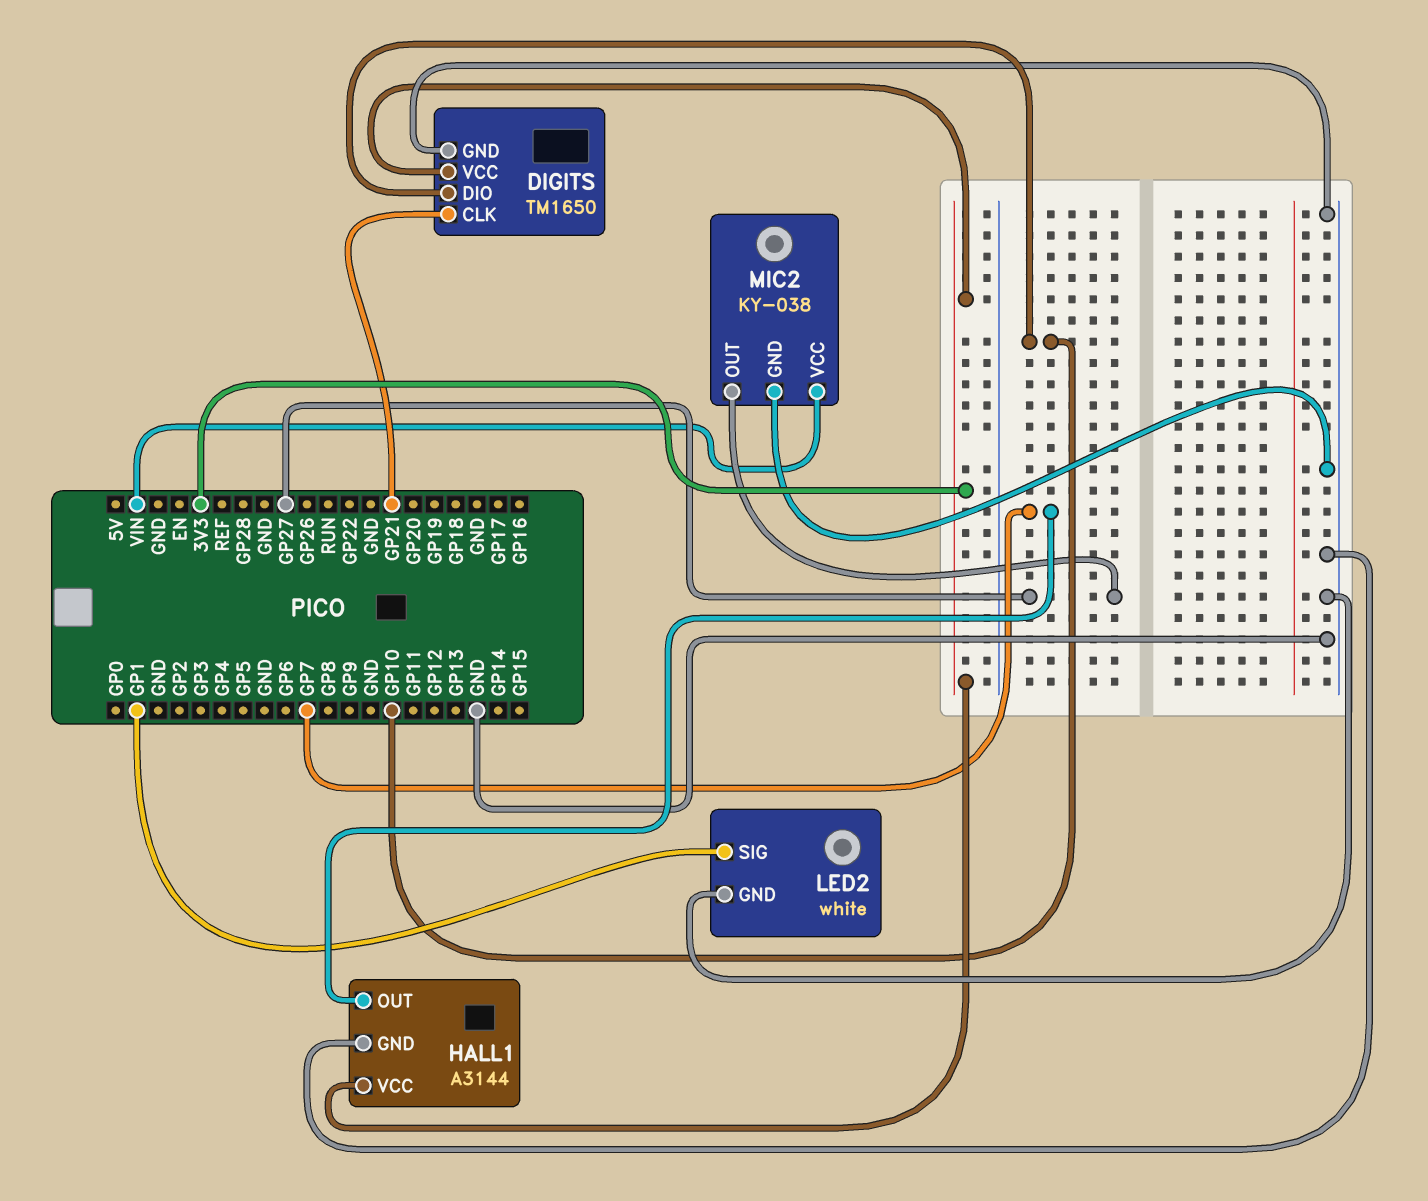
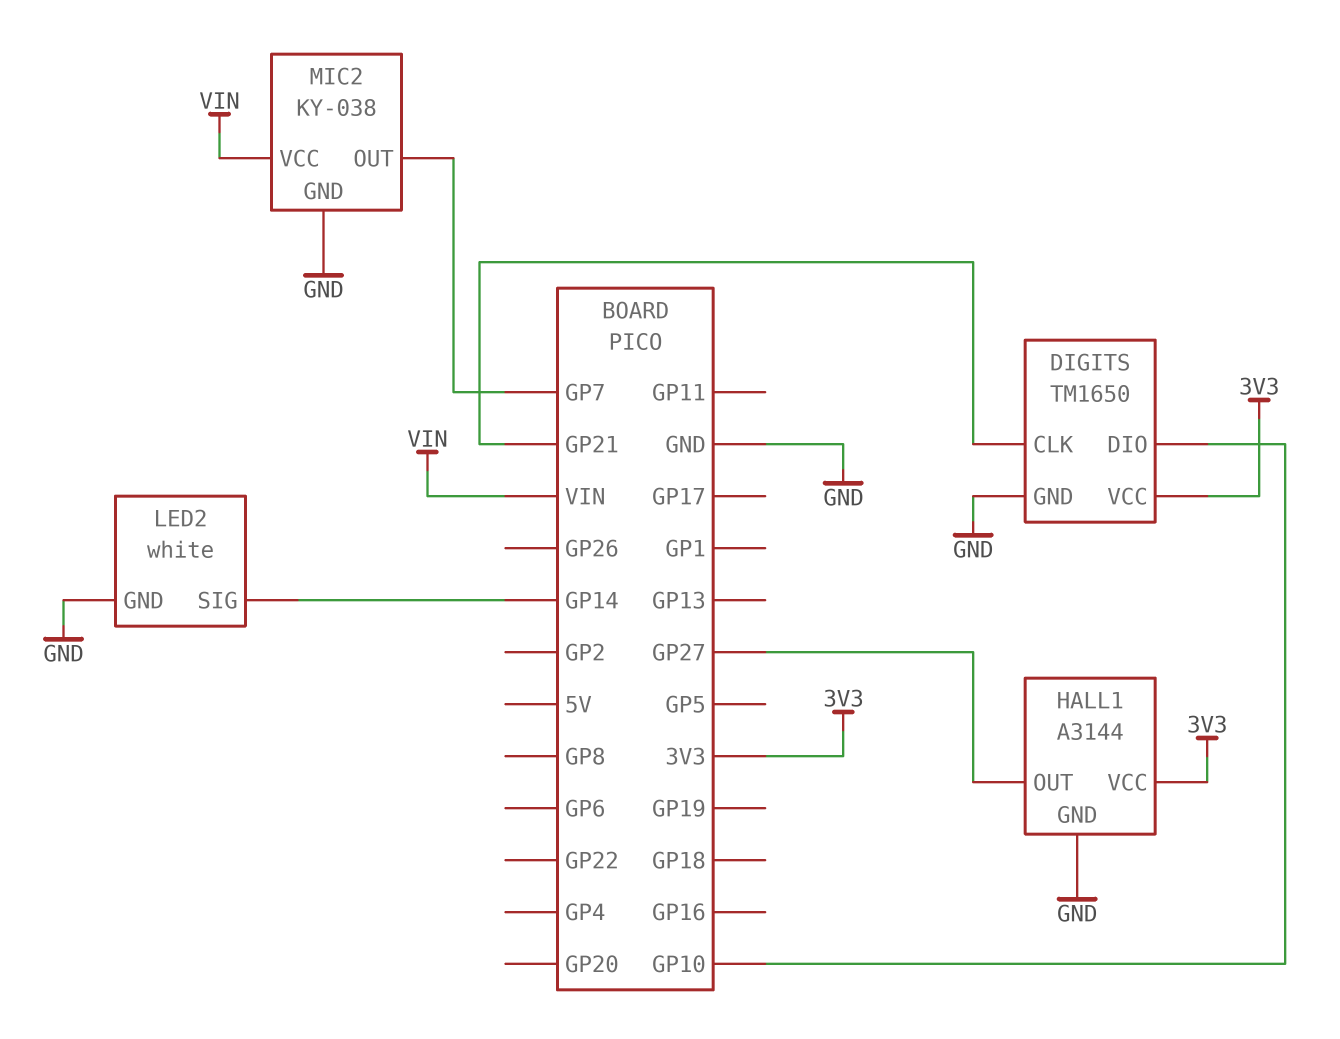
HALL1 pin OUT: GP7 -> GP27
LED2 pin SIG: GP1 -> GP14
MIC2 pin OUT: GP27 -> GP7

